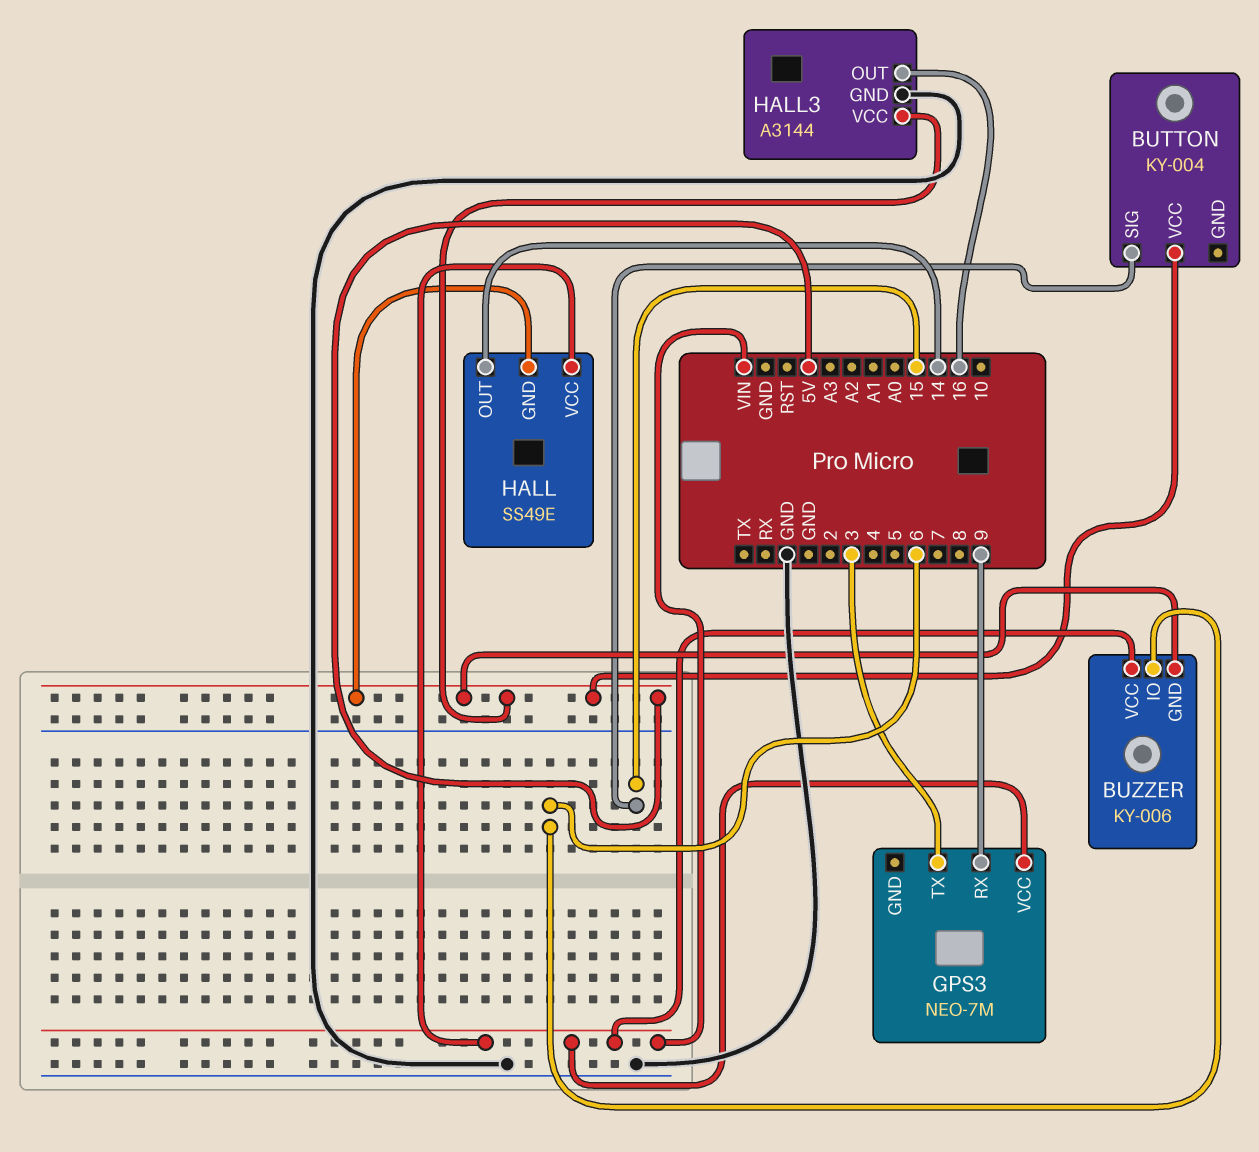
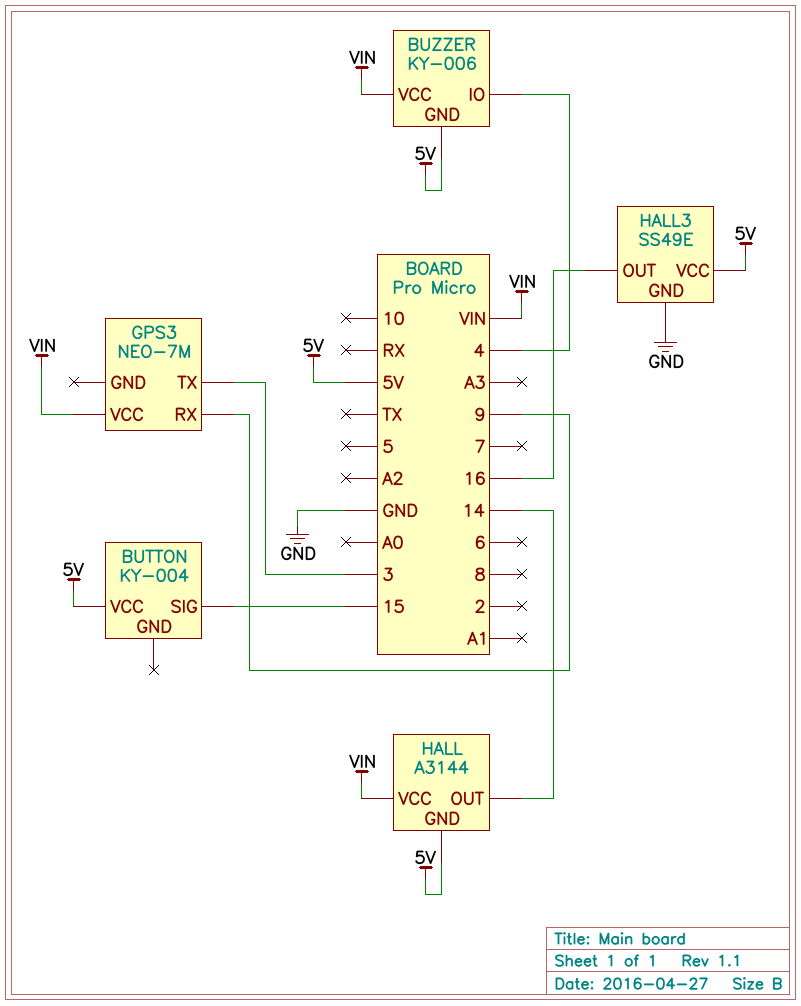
BUZZER pin IO: 6 -> 4
HALL: SS49E -> A3144
HALL3: A3144 -> SS49E

